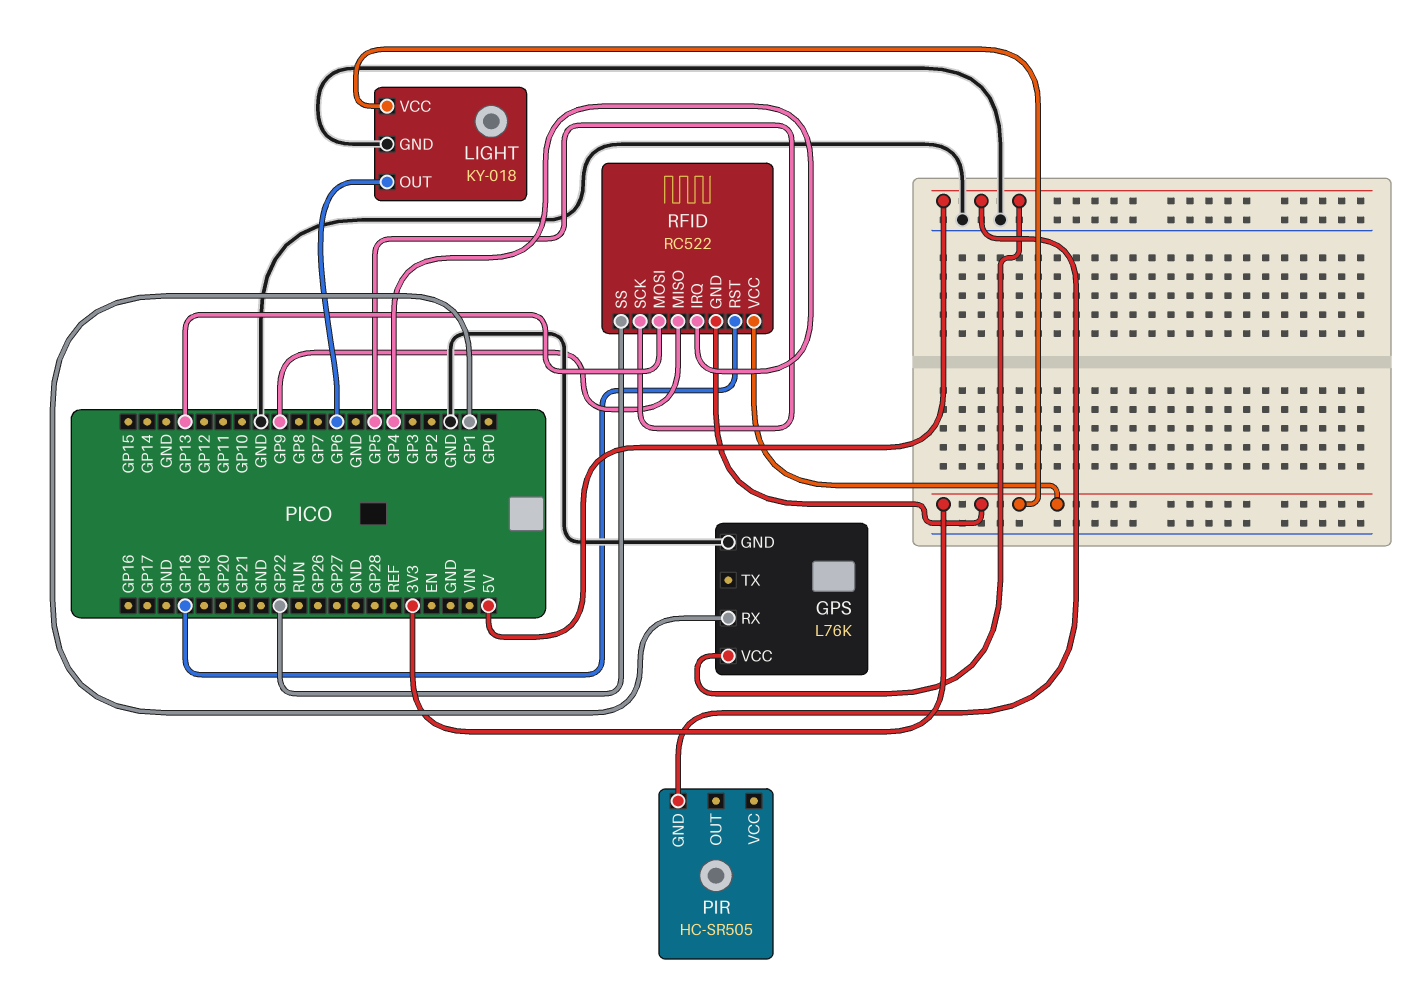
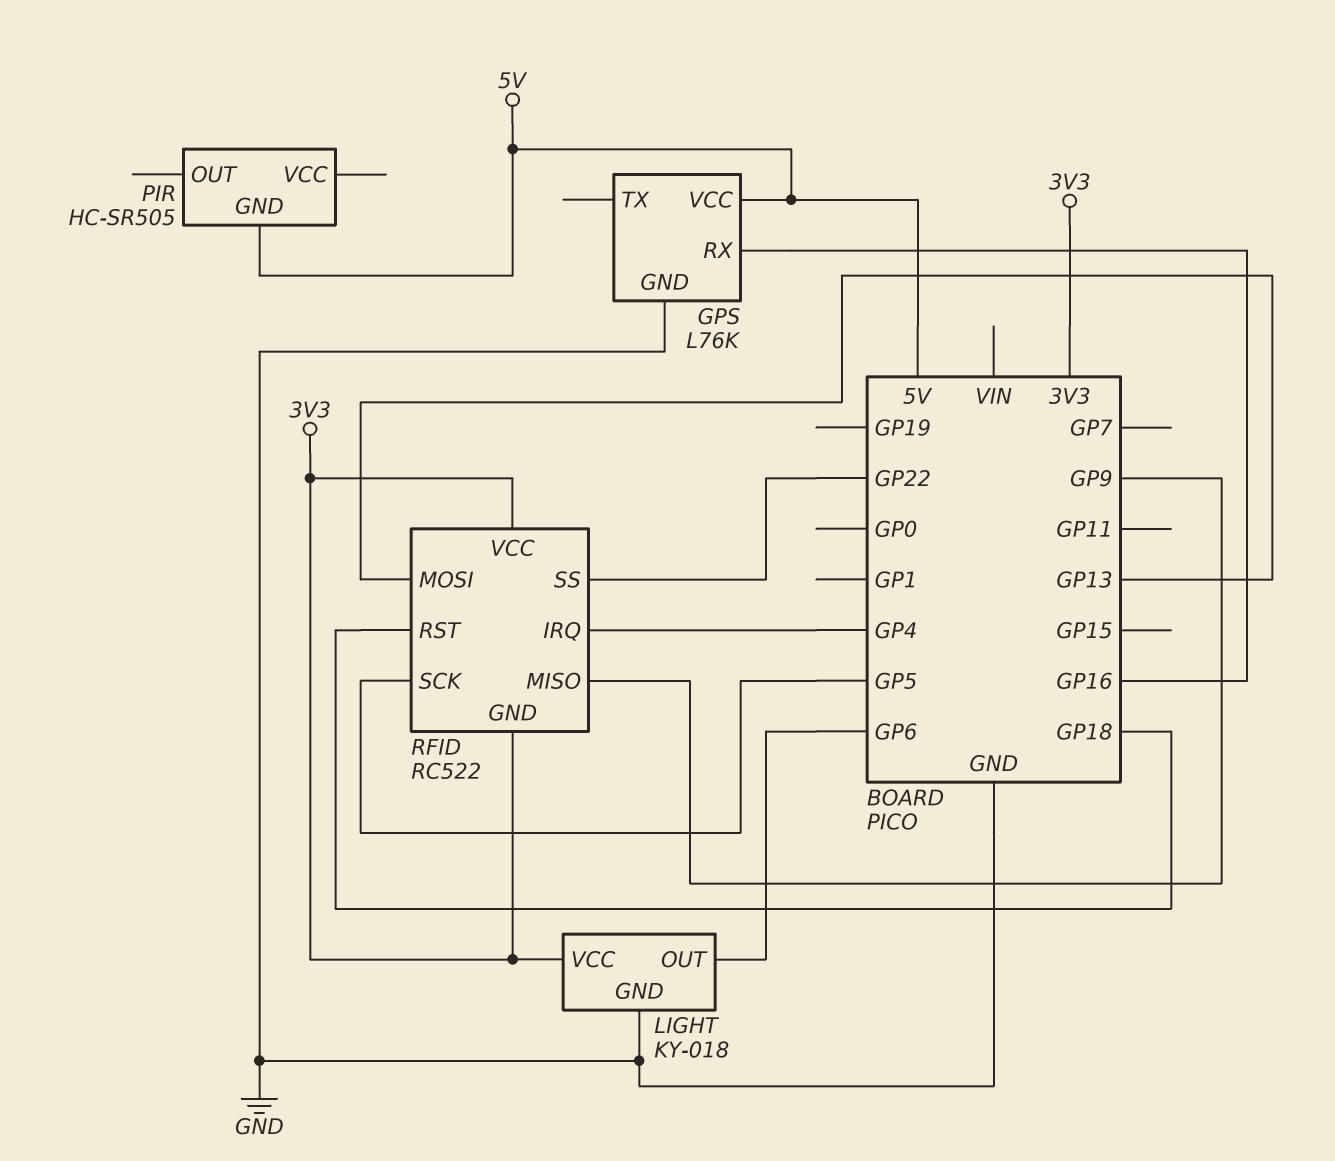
GPS pin RX: GP1 -> GP16

